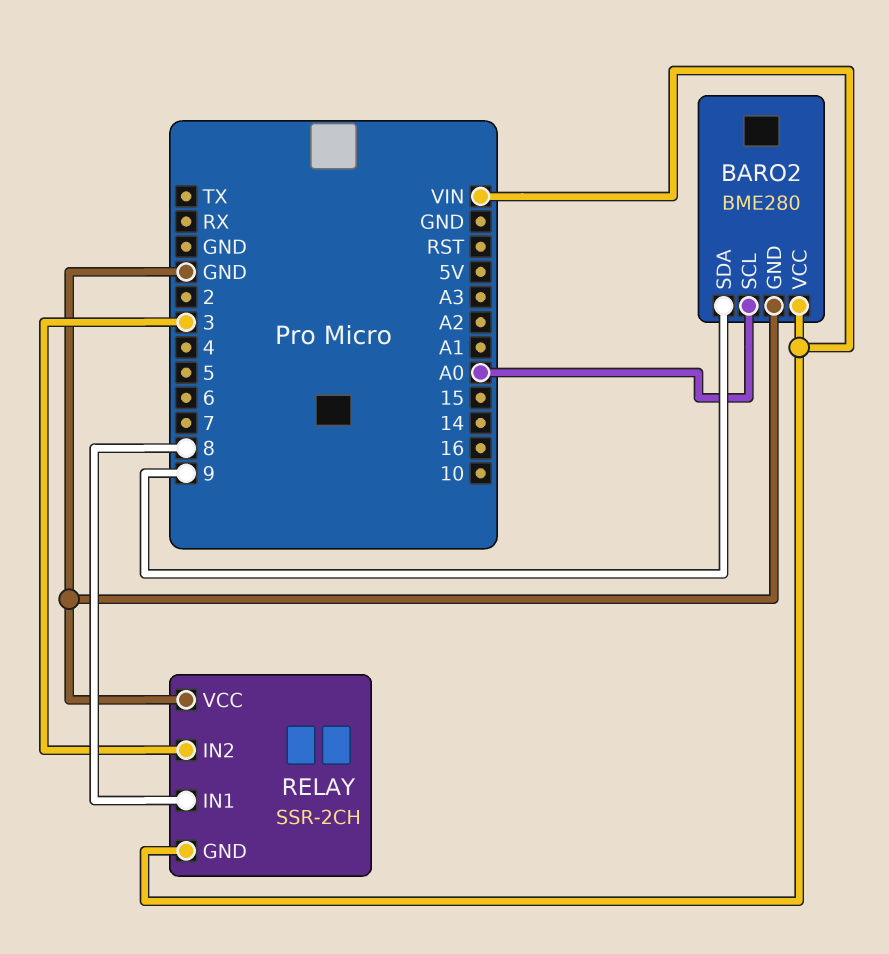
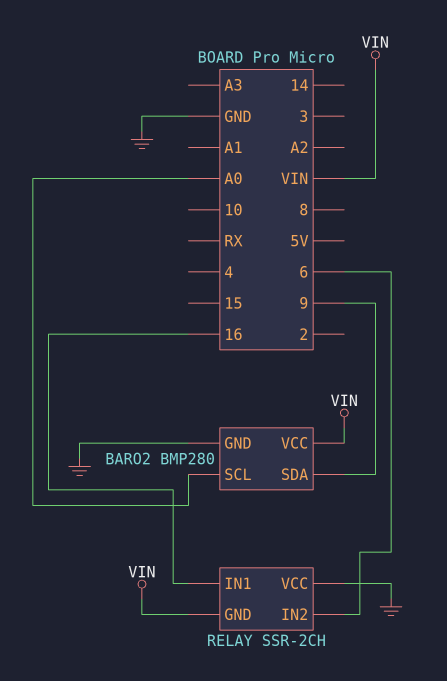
BARO2: BME280 -> BMP280
RELAY pin IN1: 8 -> 16
RELAY pin IN2: 3 -> 6

